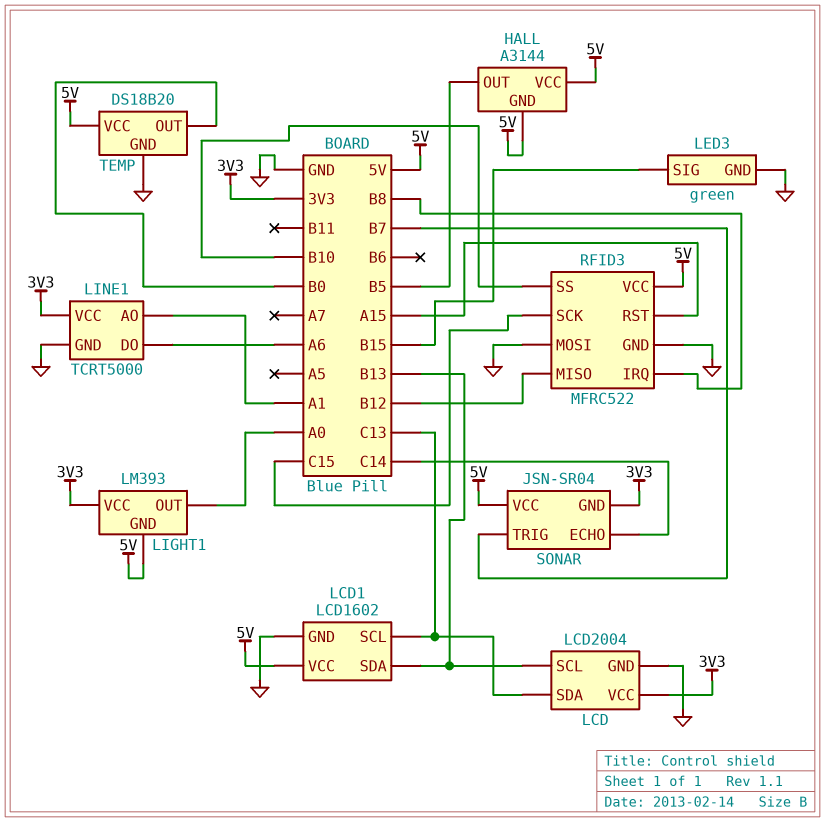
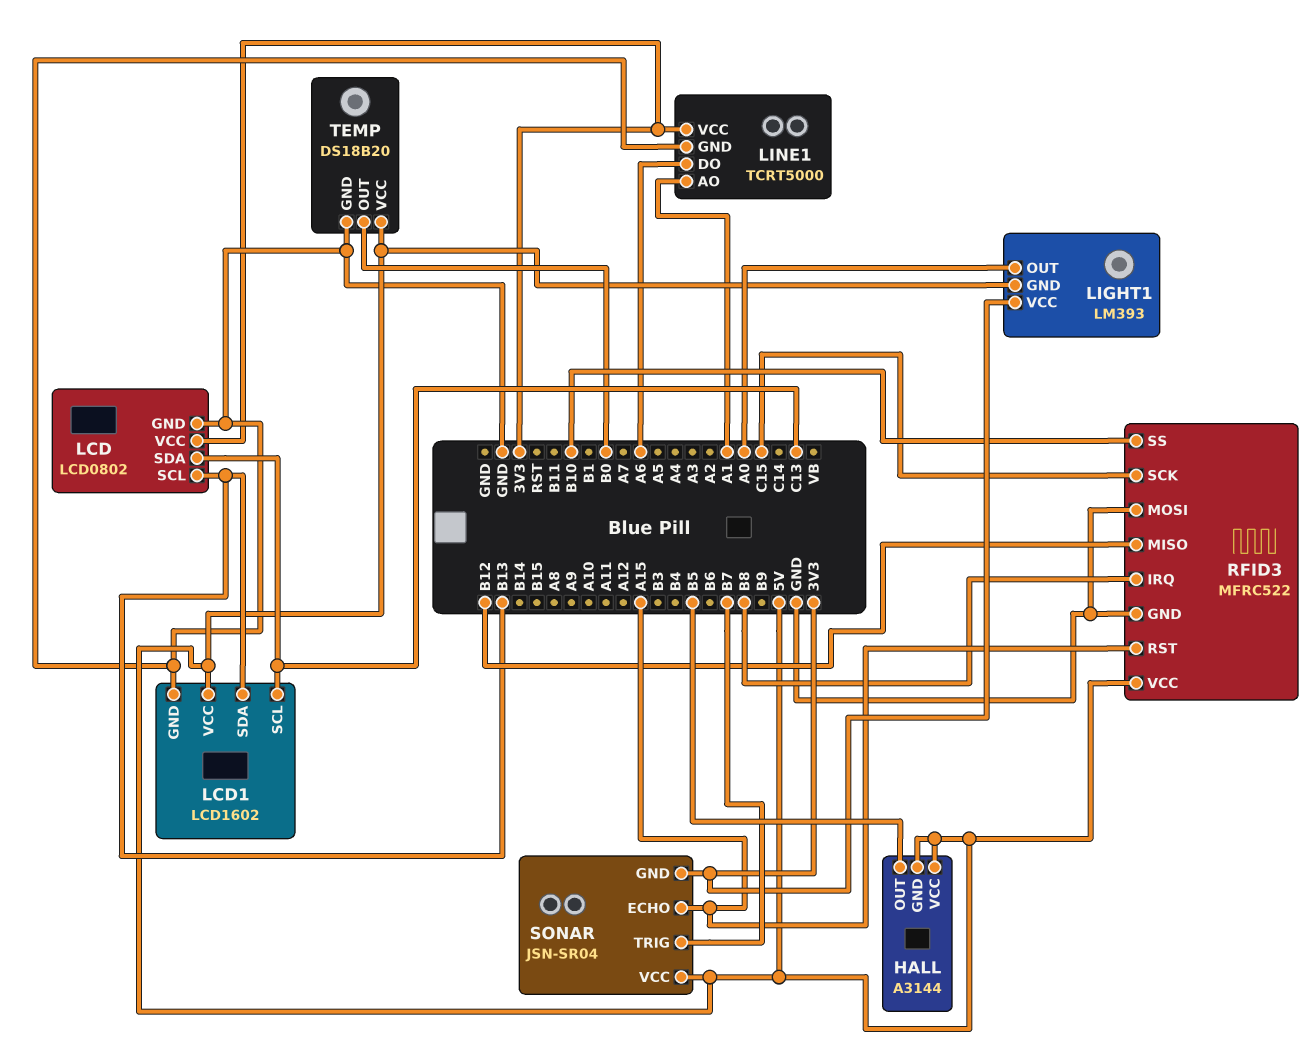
LCD: LCD2004 -> LCD0802
LED3: green -> none
LED3 pin GND: GND -> none
LED3 pin SIG: B15 -> none
SONAR pin ECHO: C14 -> A15

